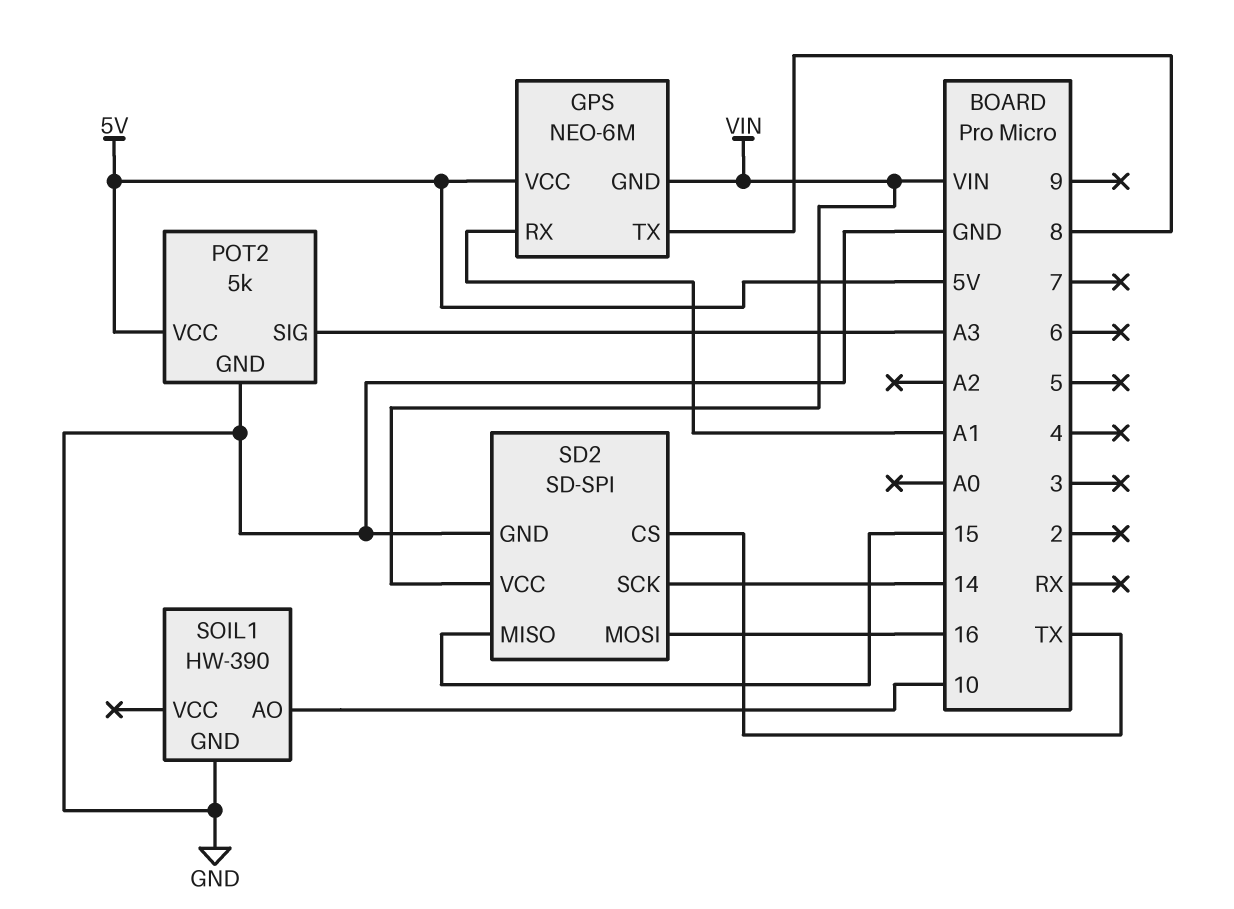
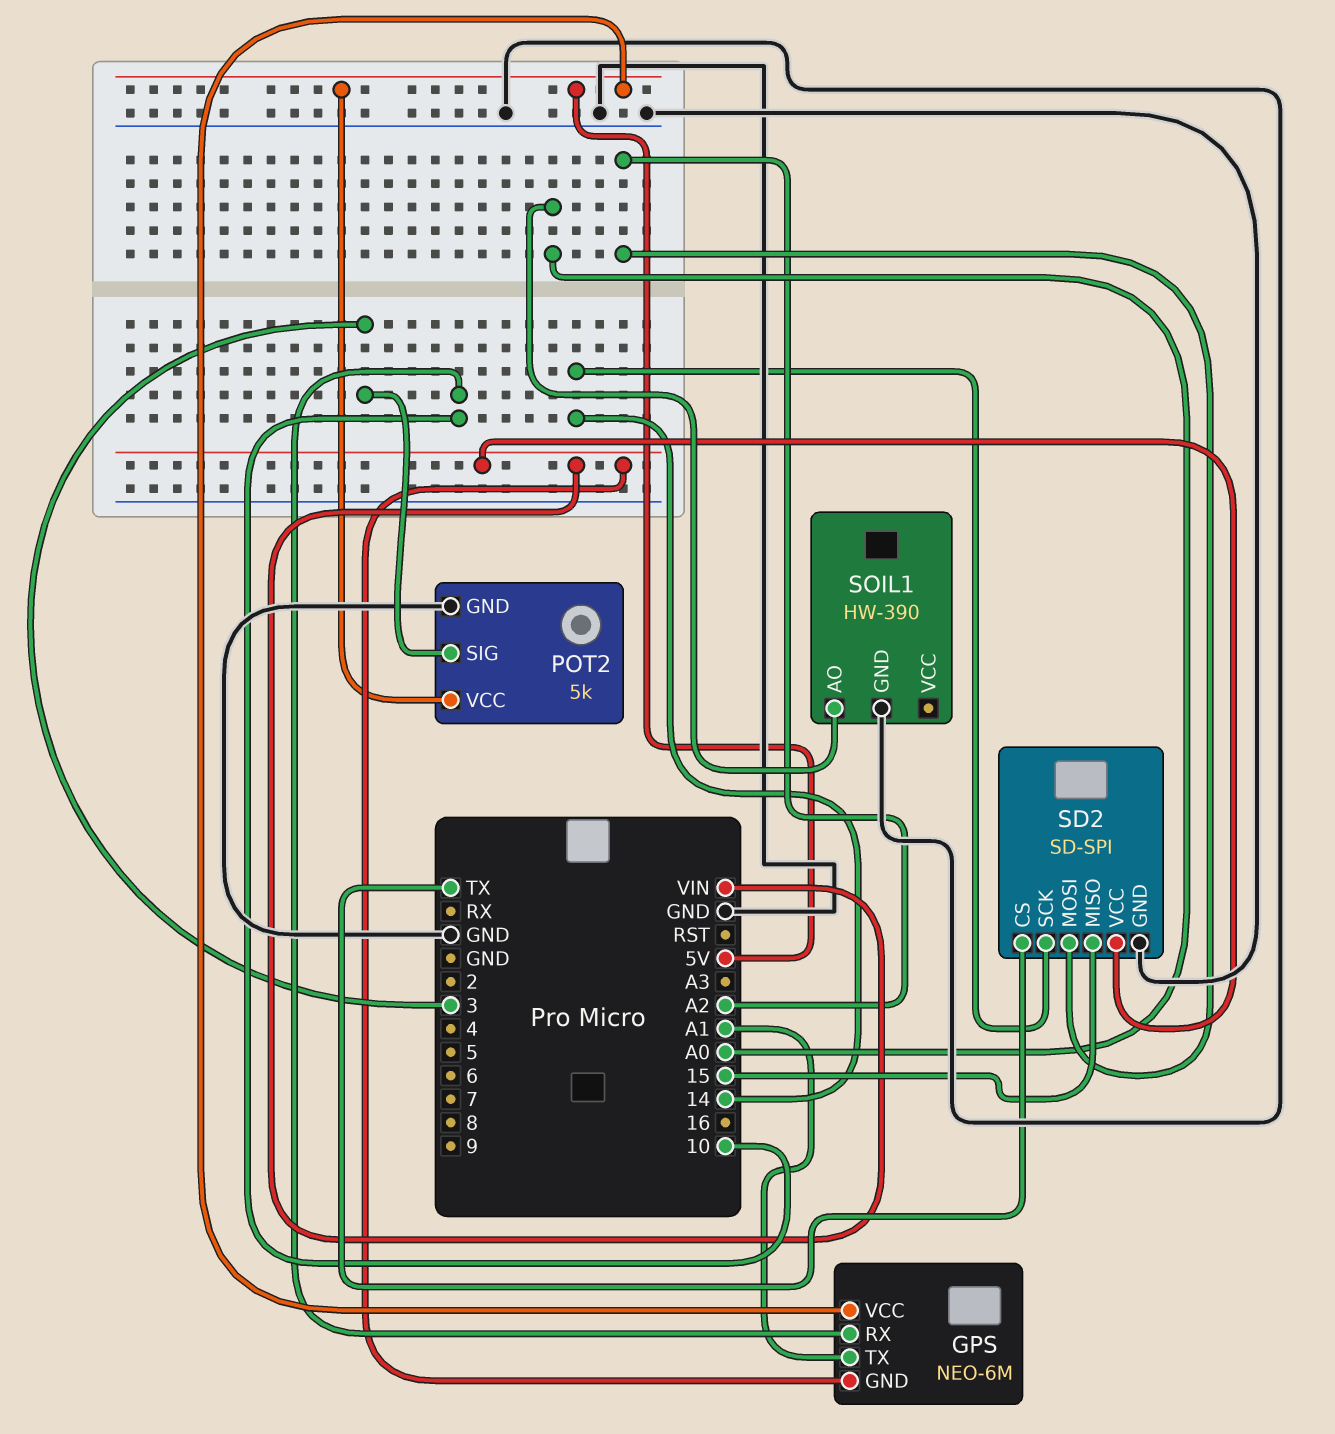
GPS pin RX: A1 -> 10
GPS pin TX: 8 -> A1
POT2 pin SIG: A3 -> 3
SD2 pin MOSI: 16 -> A2
SOIL1 pin AO: 10 -> A0

